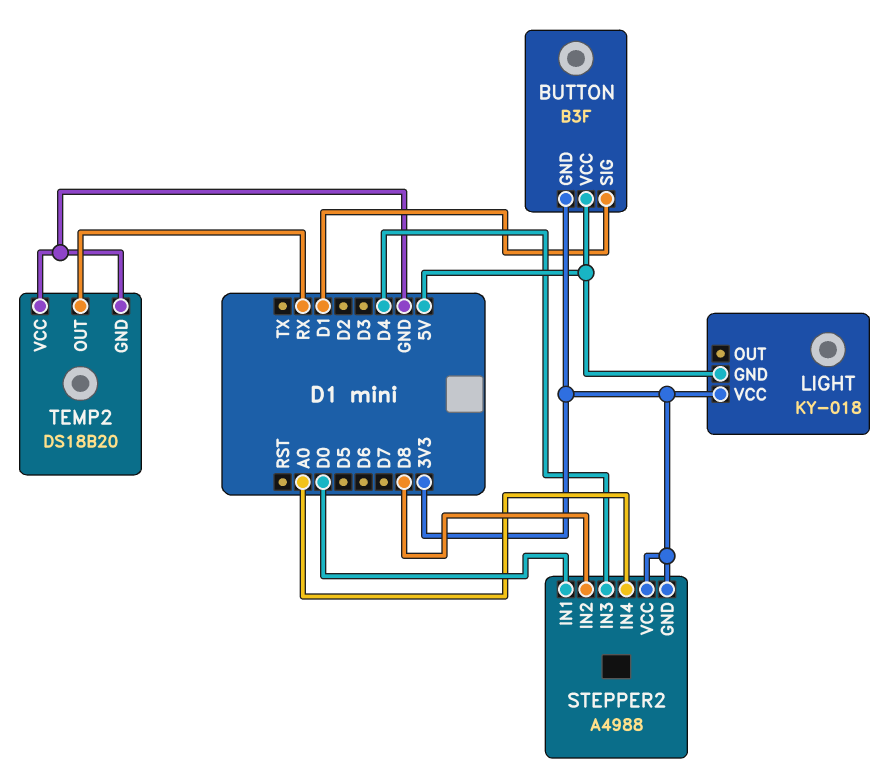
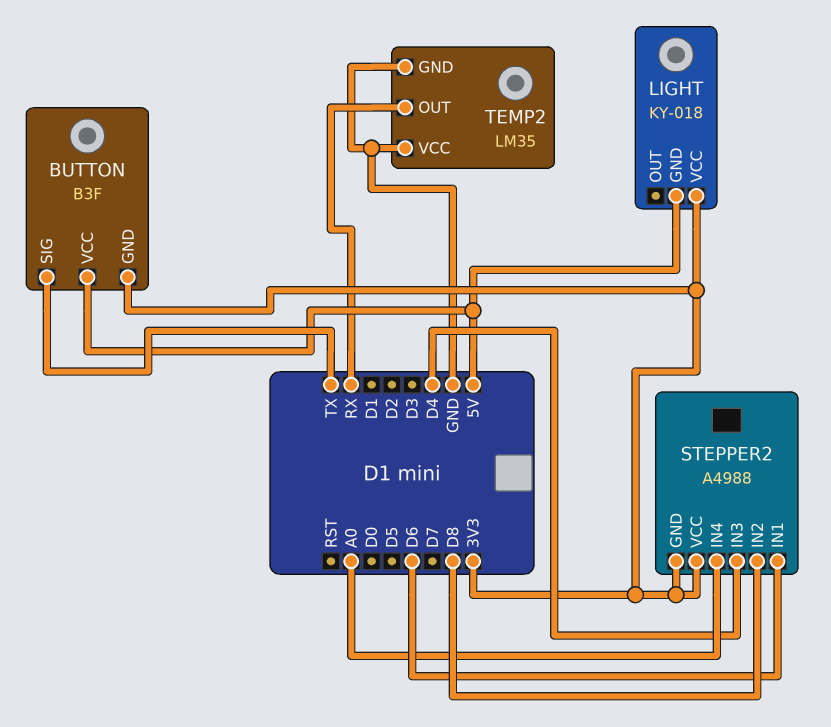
BUTTON pin SIG: D1 -> TX
STEPPER2 pin IN1: D0 -> D6
TEMP2: DS18B20 -> LM35

